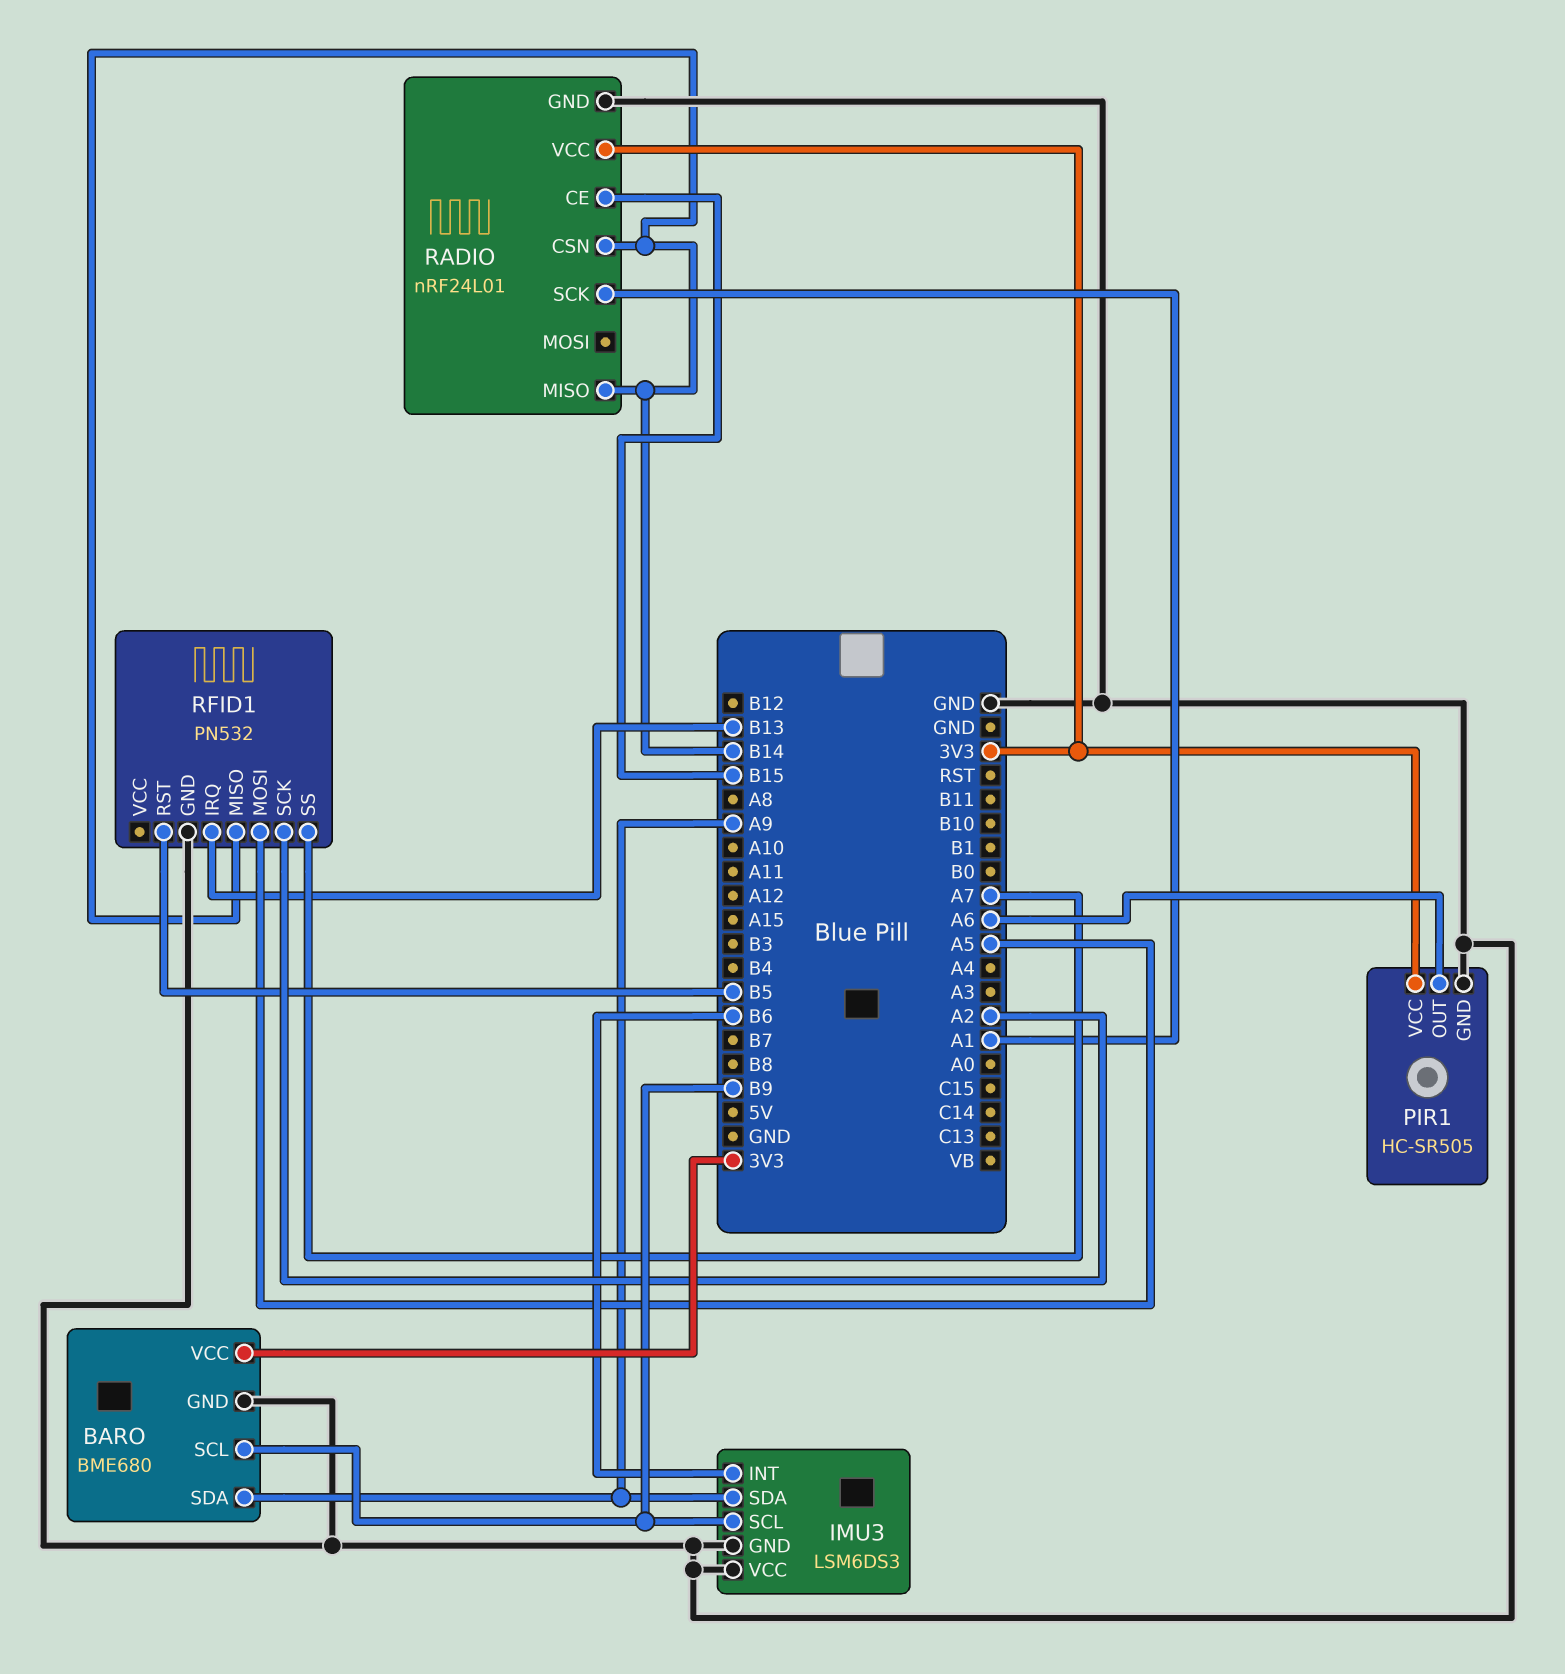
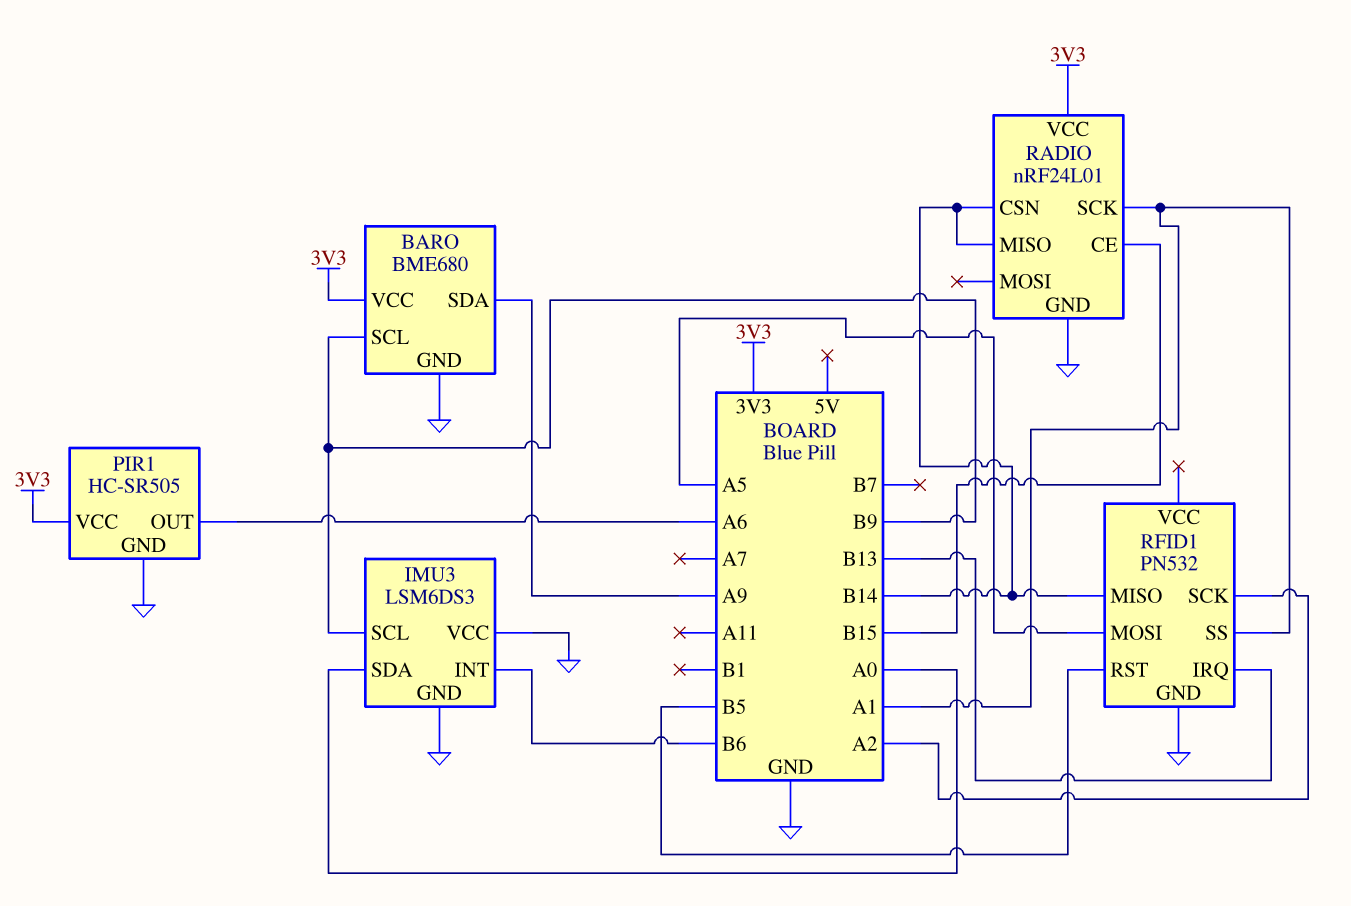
IMU3 pin SDA: A9 -> A0
RFID1 pin SS: A7 -> A1

